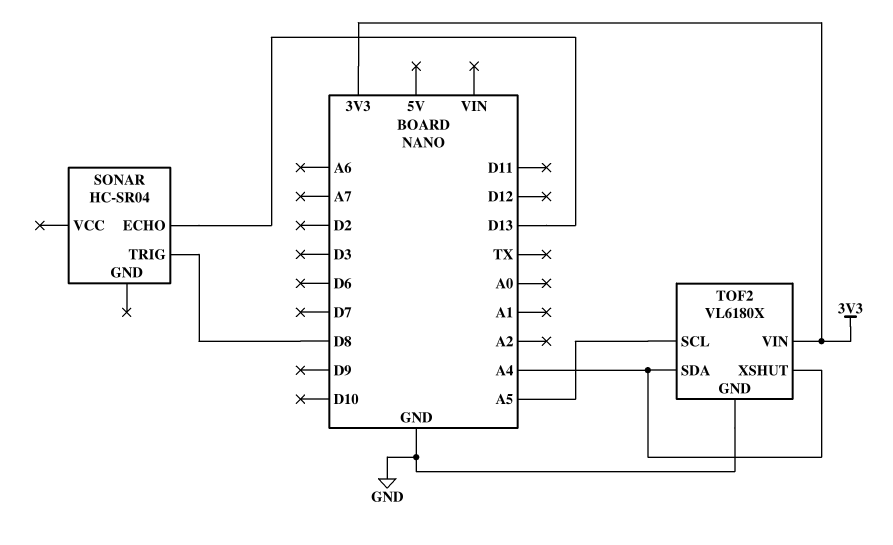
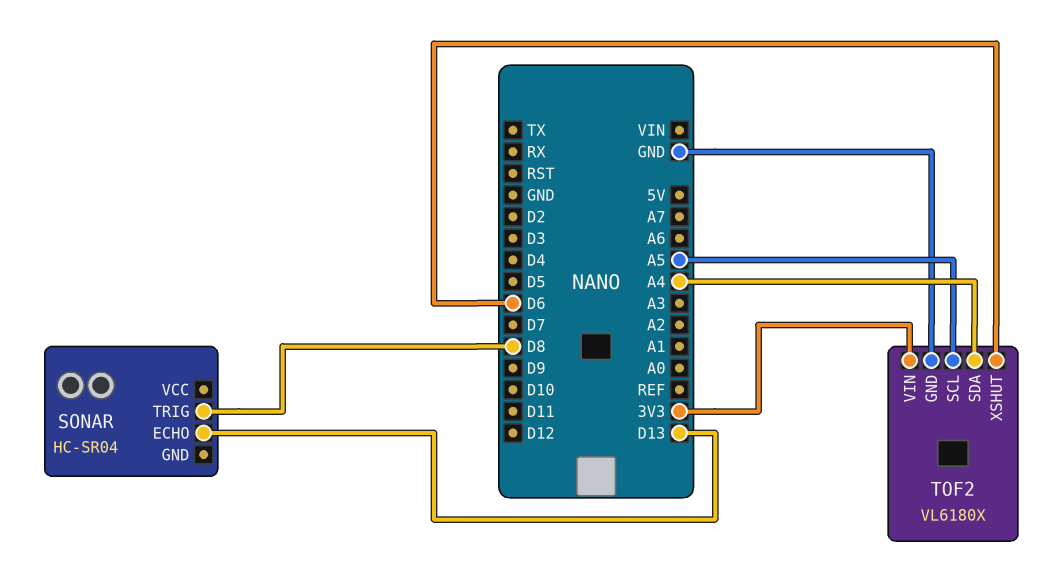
TOF2 pin XSHUT: A4 -> D6

